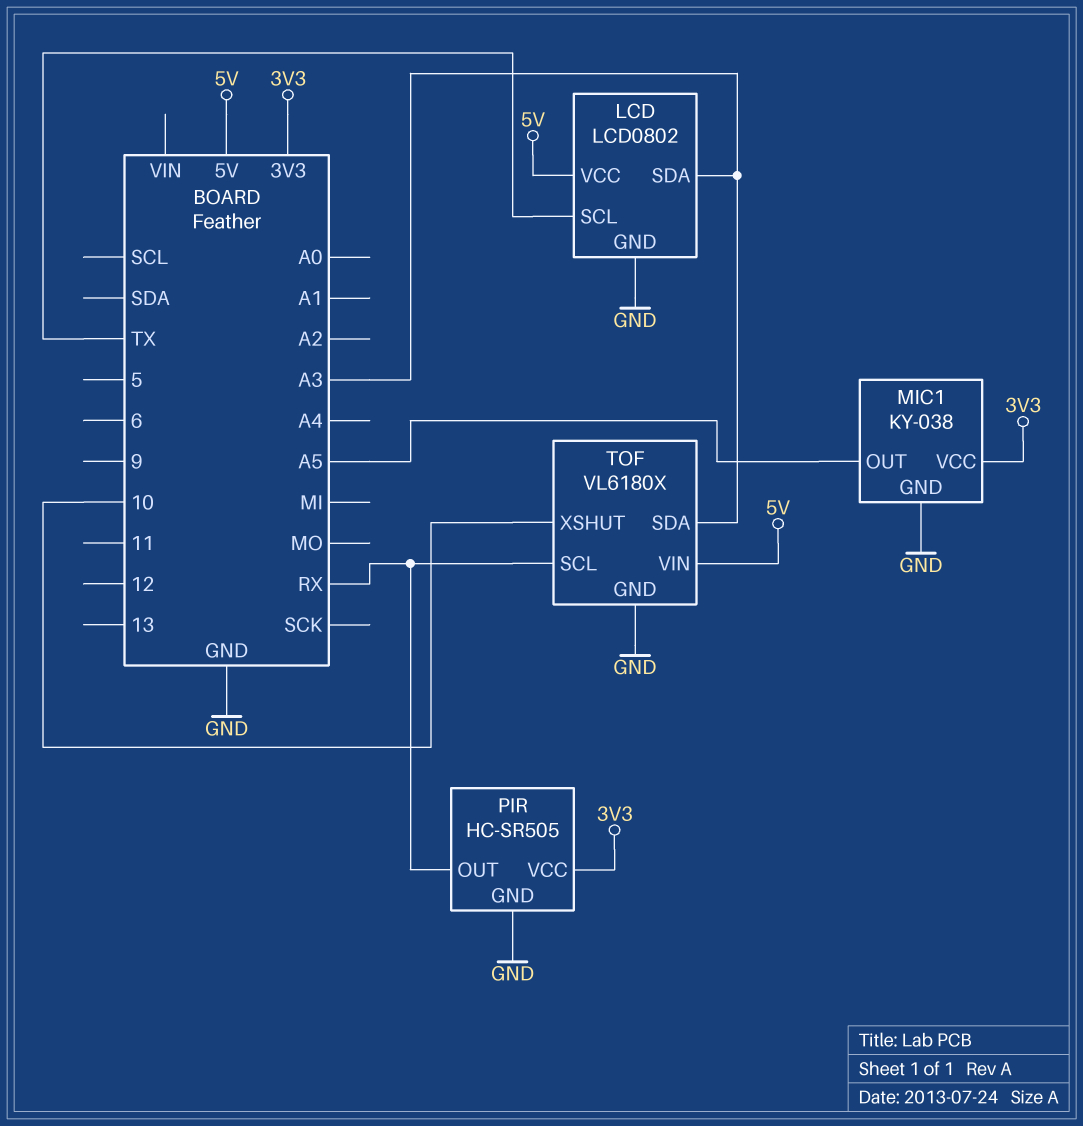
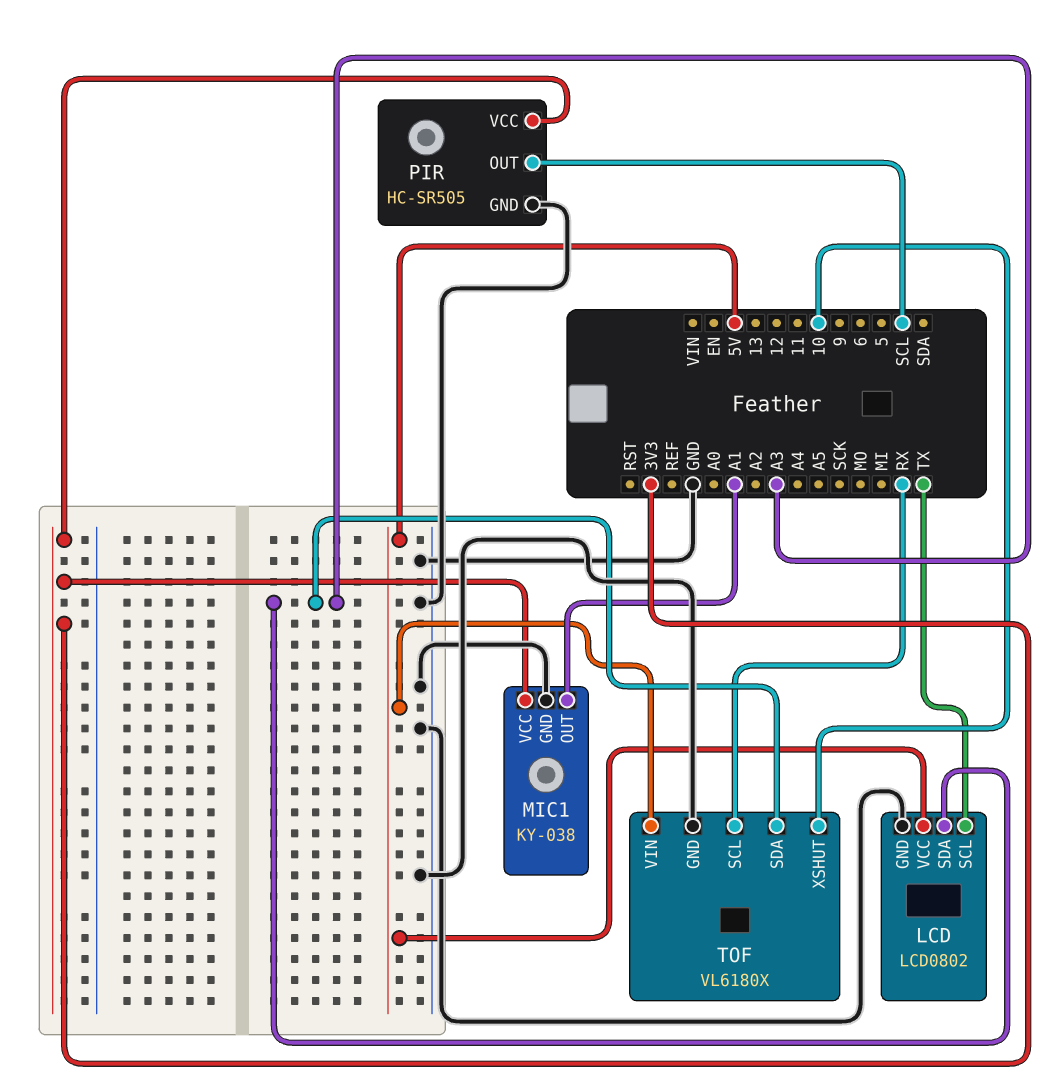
MIC1 pin OUT: A5 -> A1
PIR pin OUT: RX -> SCL

